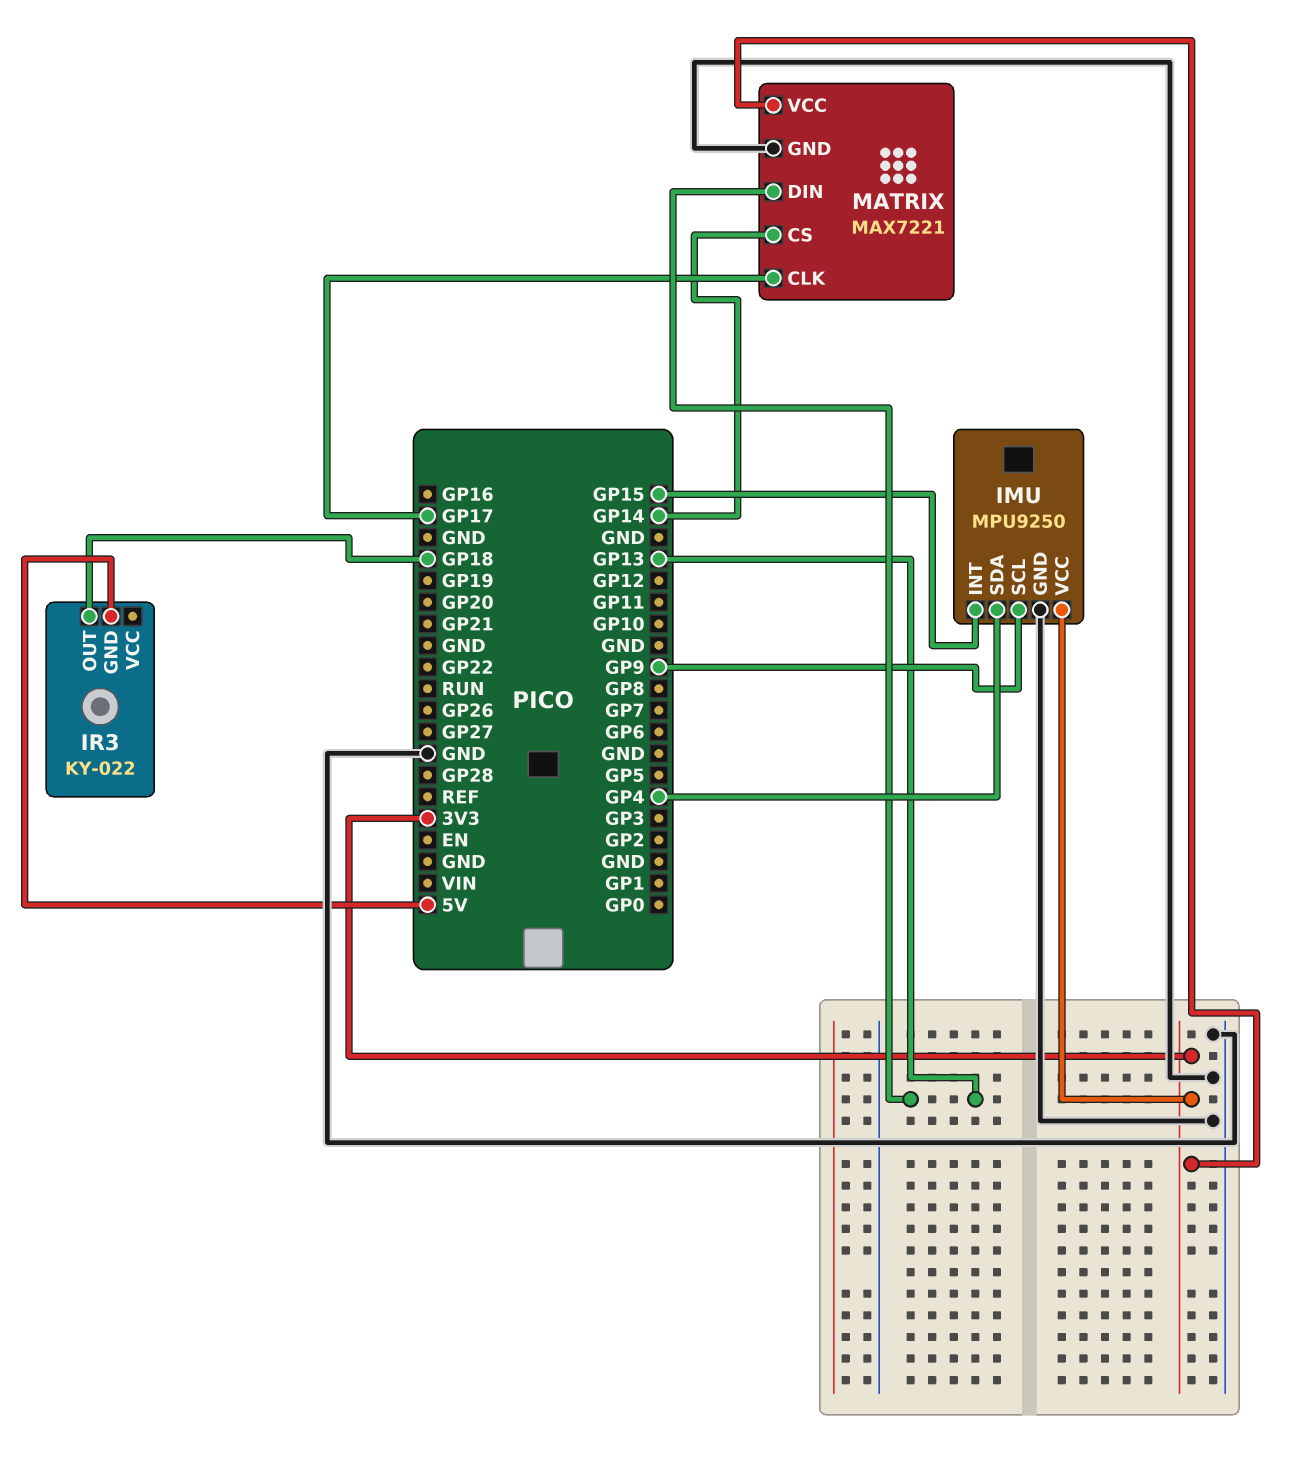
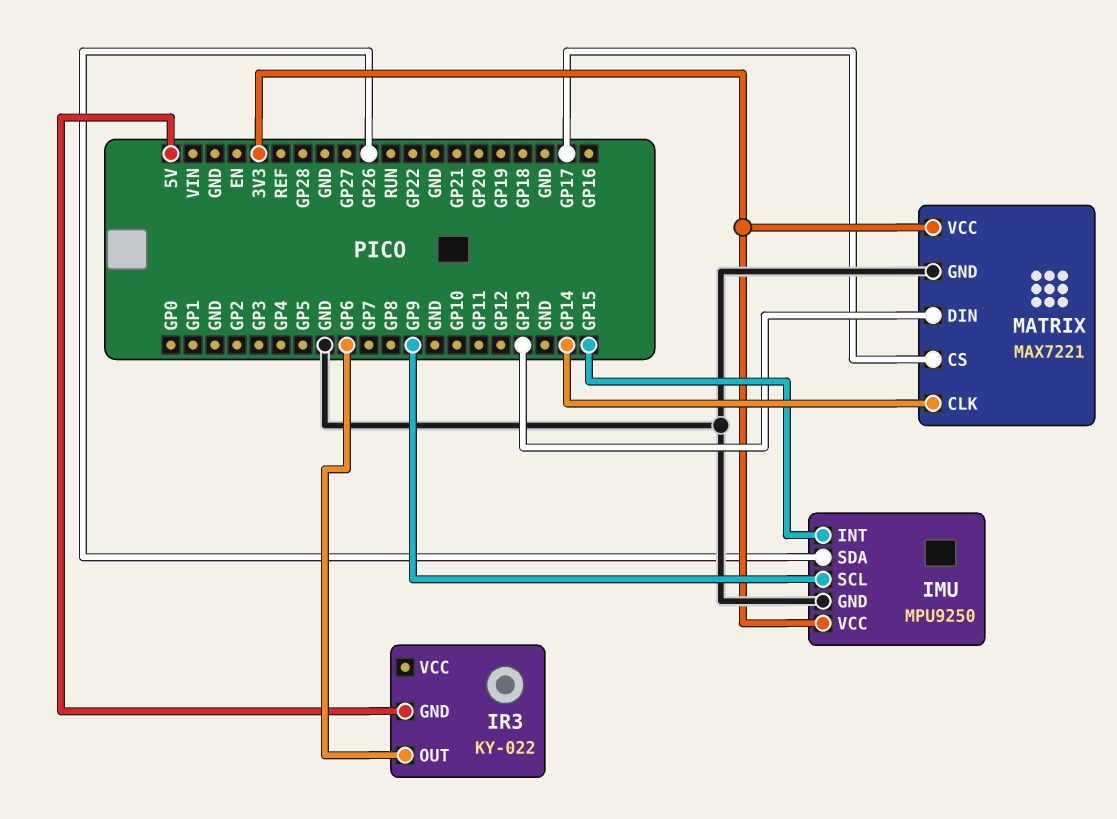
IMU pin SDA: GP4 -> GP26
IR3 pin OUT: GP18 -> GP6
MATRIX pin CLK: GP17 -> GP14
MATRIX pin CS: GP14 -> GP17

